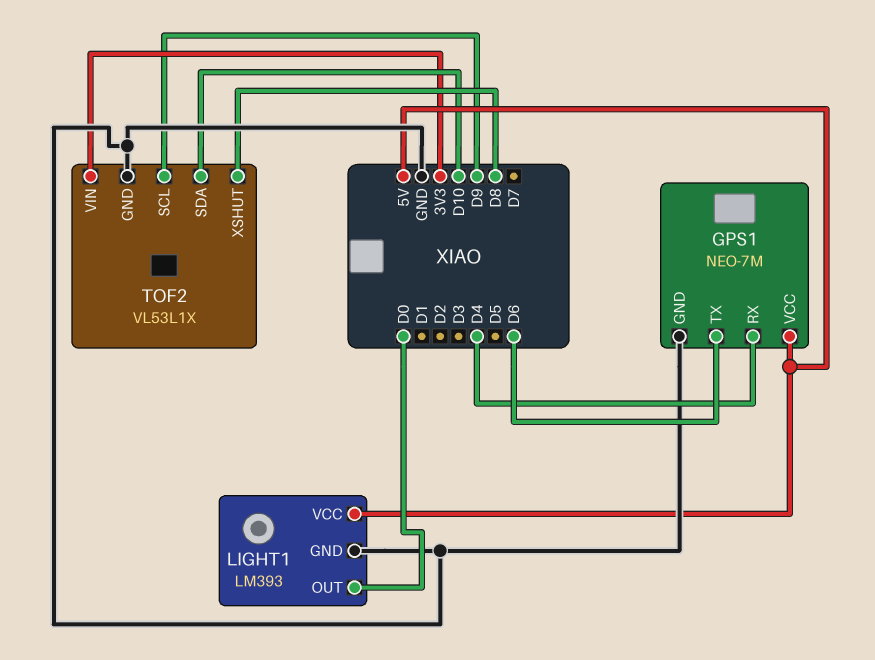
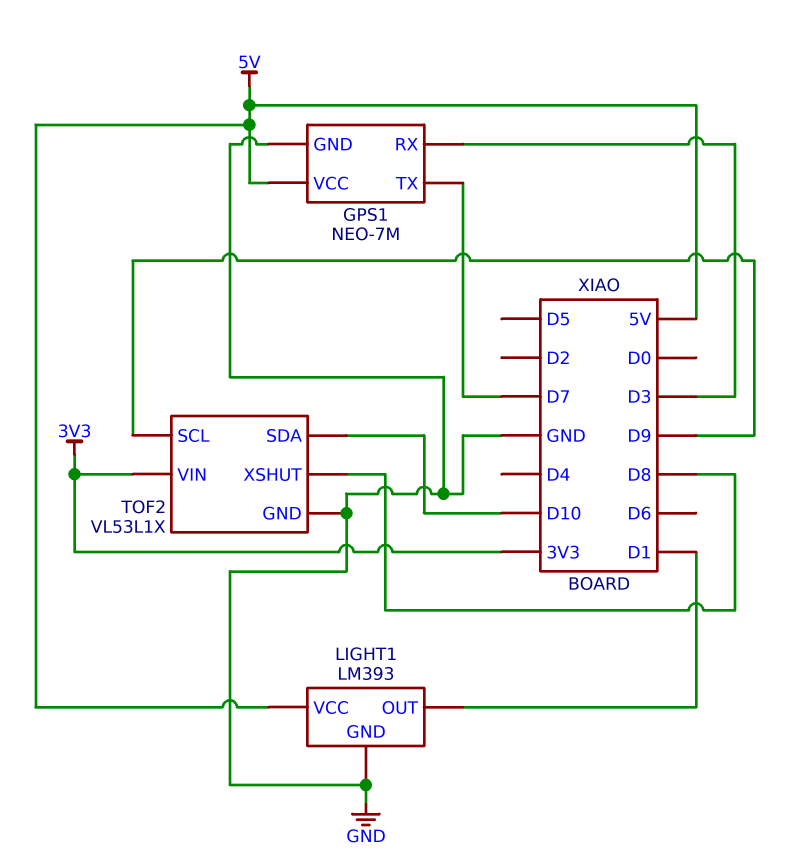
GPS1 pin RX: D4 -> D3
GPS1 pin TX: D6 -> D7
LIGHT1 pin OUT: D0 -> D1

